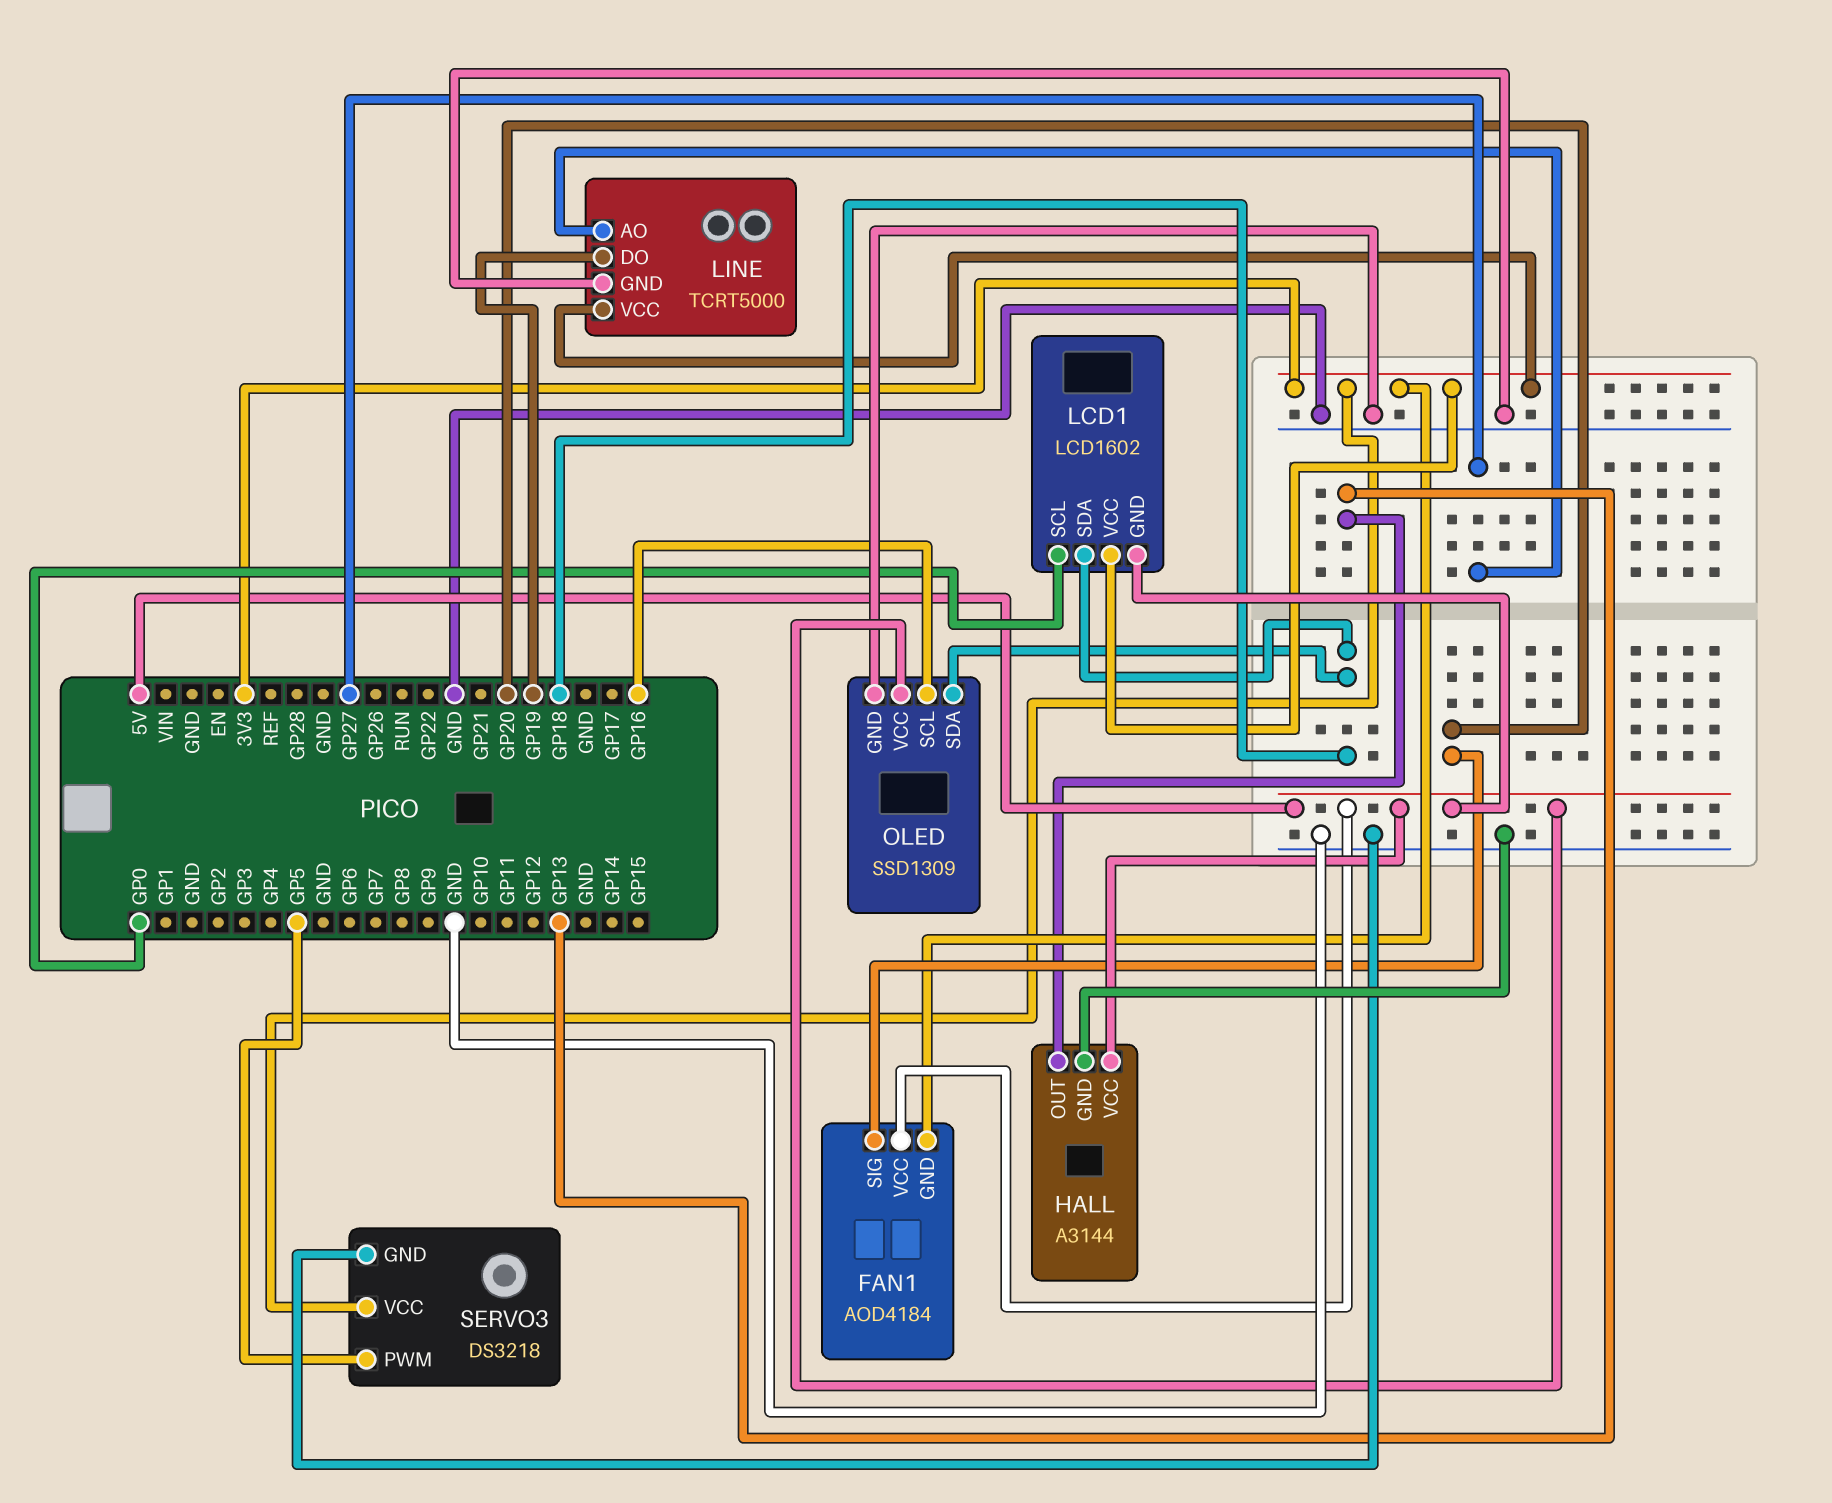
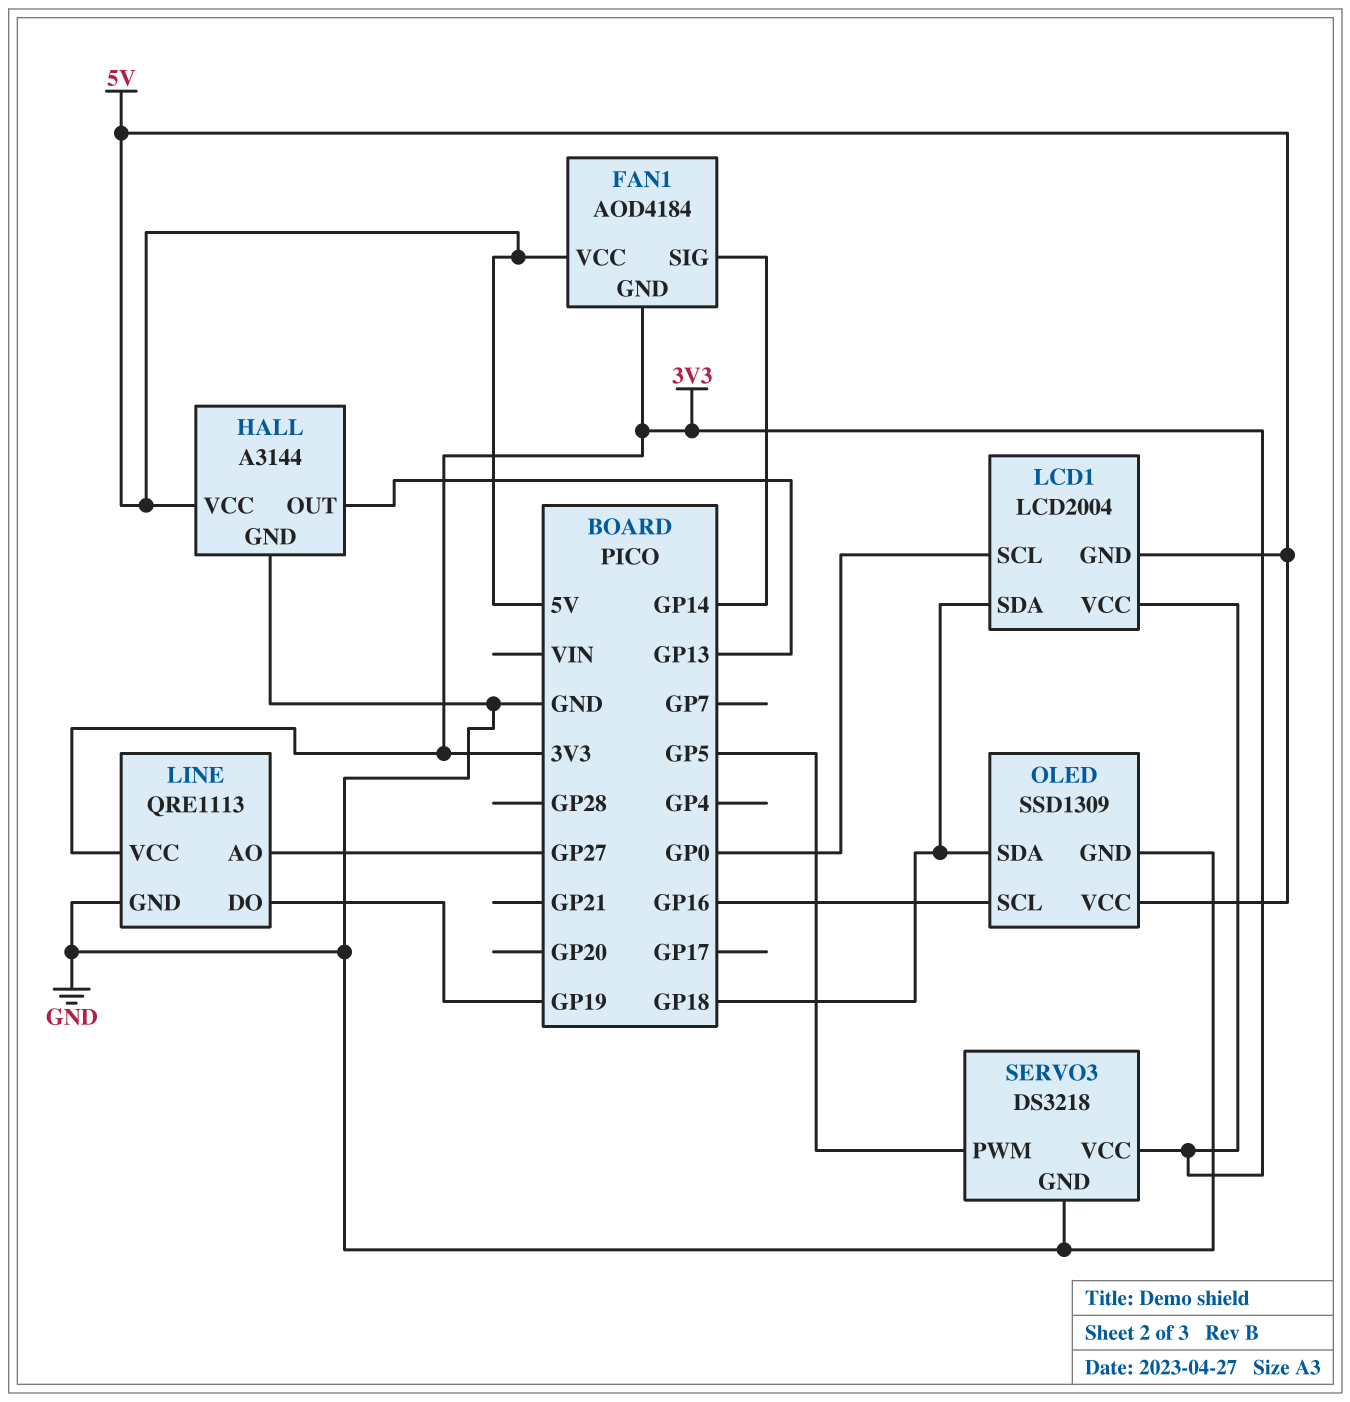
FAN1 pin SIG: GP20 -> GP14
LCD1: LCD1602 -> LCD2004
LINE: TCRT5000 -> QRE1113

